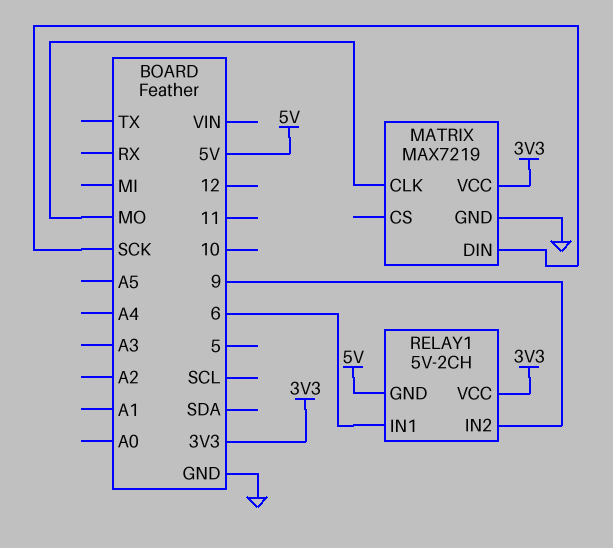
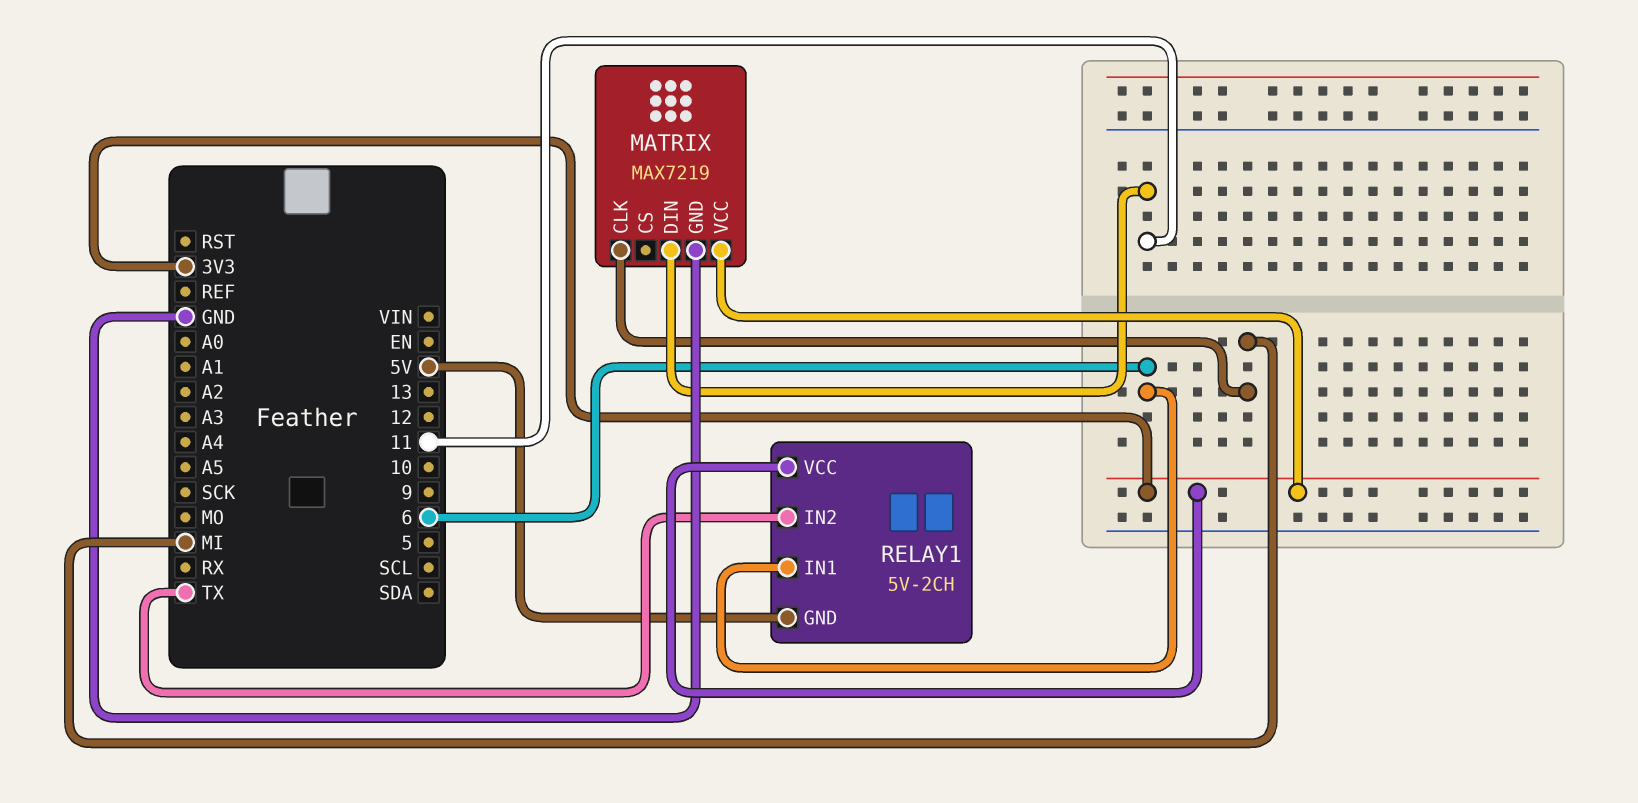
MATRIX pin CLK: MO -> MI
MATRIX pin DIN: SCK -> 11
RELAY1 pin IN2: 9 -> TX

